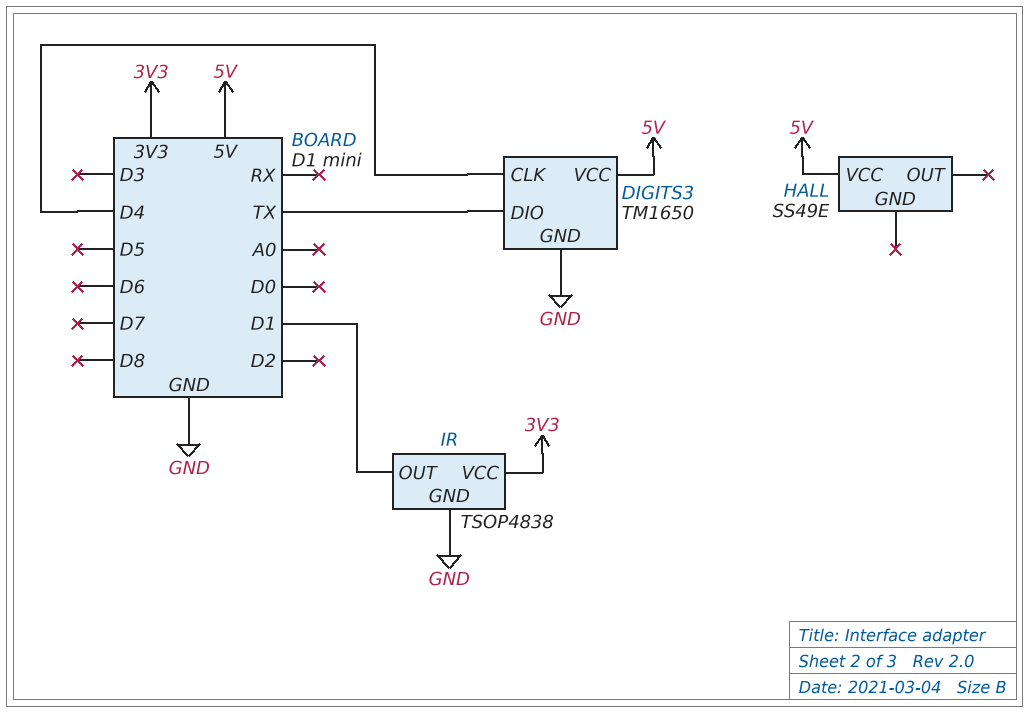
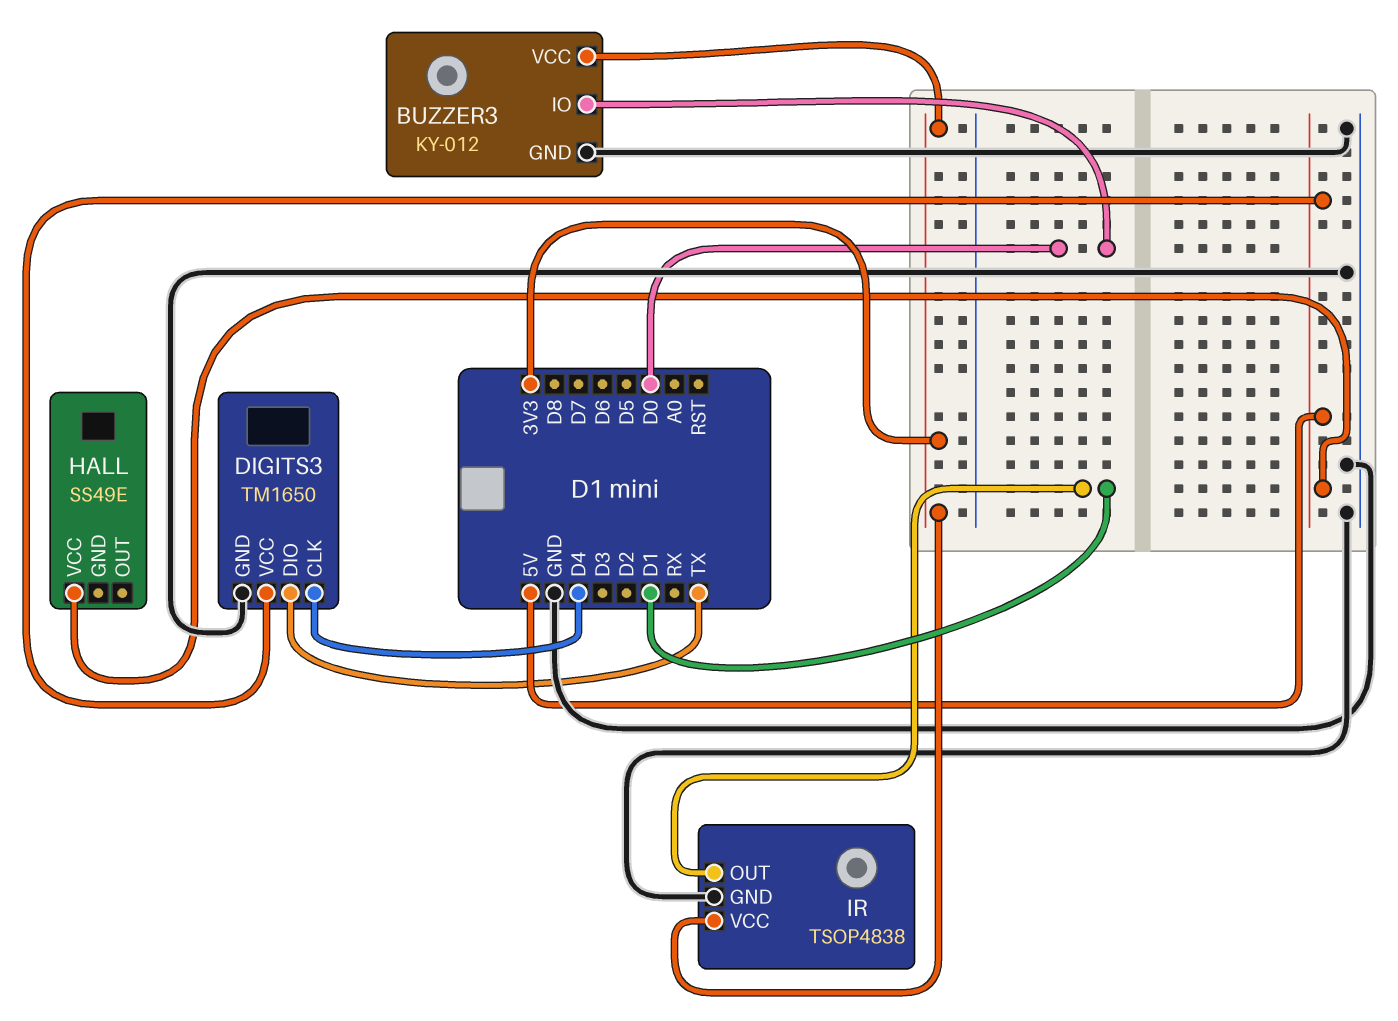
BUZZER3: none -> KY-012
BUZZER3 pin GND: none -> GND
BUZZER3 pin IO: none -> D0
BUZZER3 pin VCC: none -> 3V3

